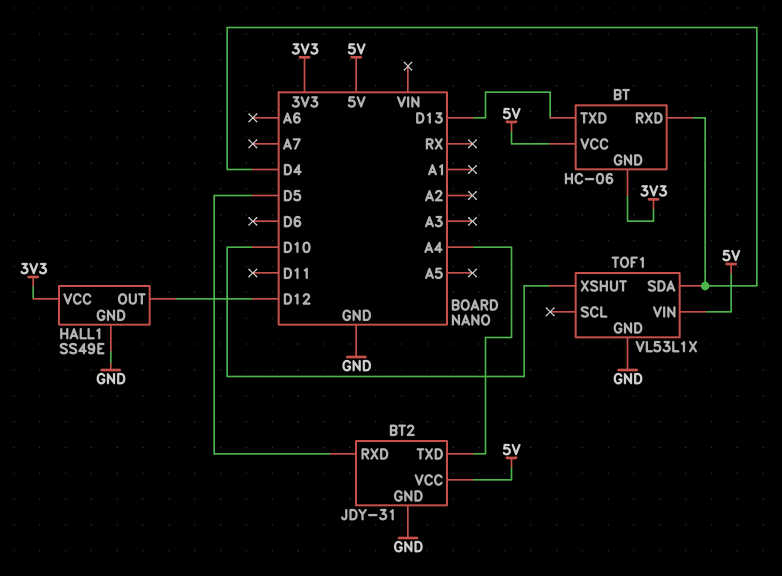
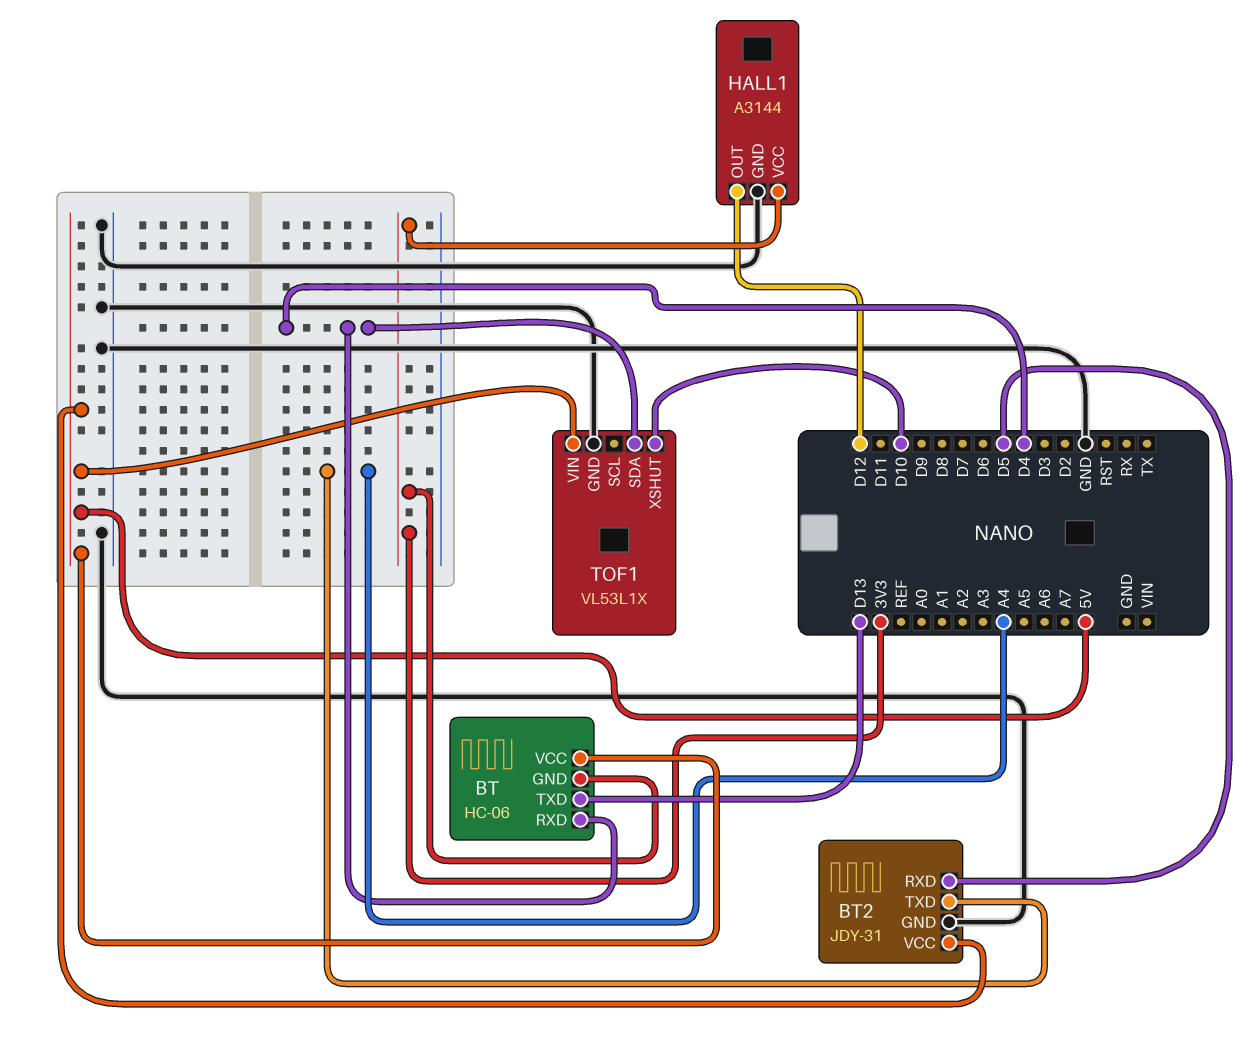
HALL1: SS49E -> A3144

